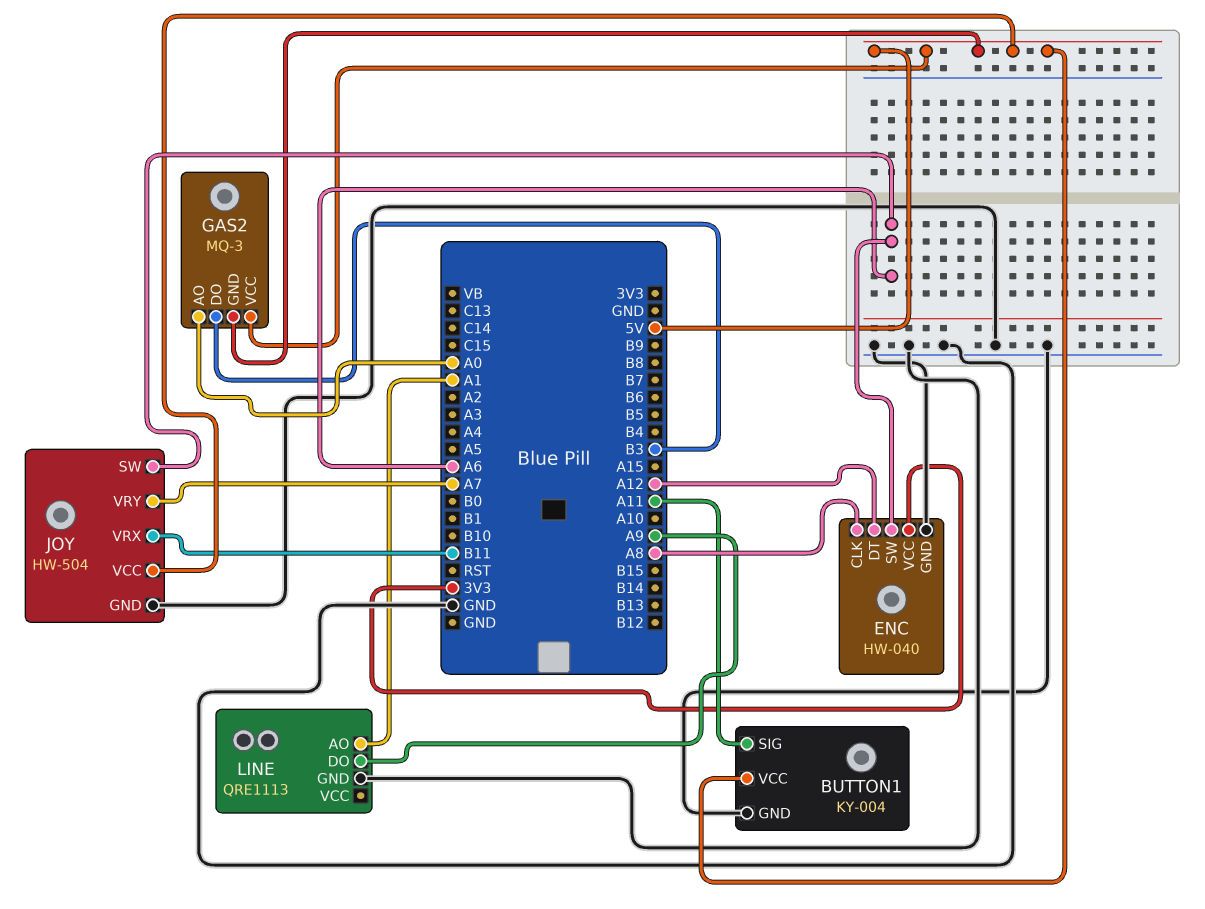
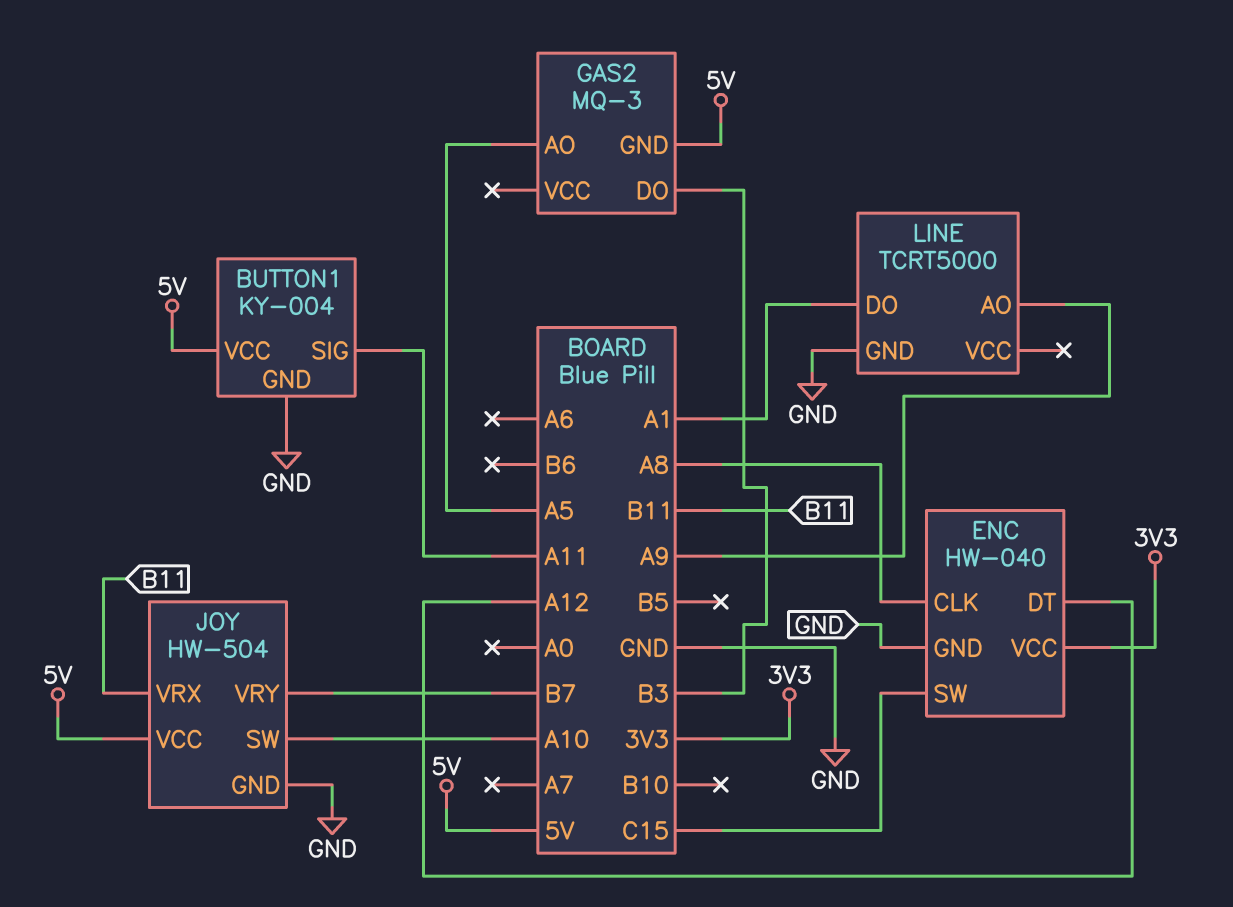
ENC pin SW: A6 -> C15
GAS2 pin AO: A0 -> A5
GAS2 pin VCC: 5V -> none
JOY pin SW: A6 -> A10
JOY pin VRY: A7 -> B7
LINE: QRE1113 -> TCRT5000
LINE pin AO: A1 -> A9
LINE pin DO: A9 -> A1

